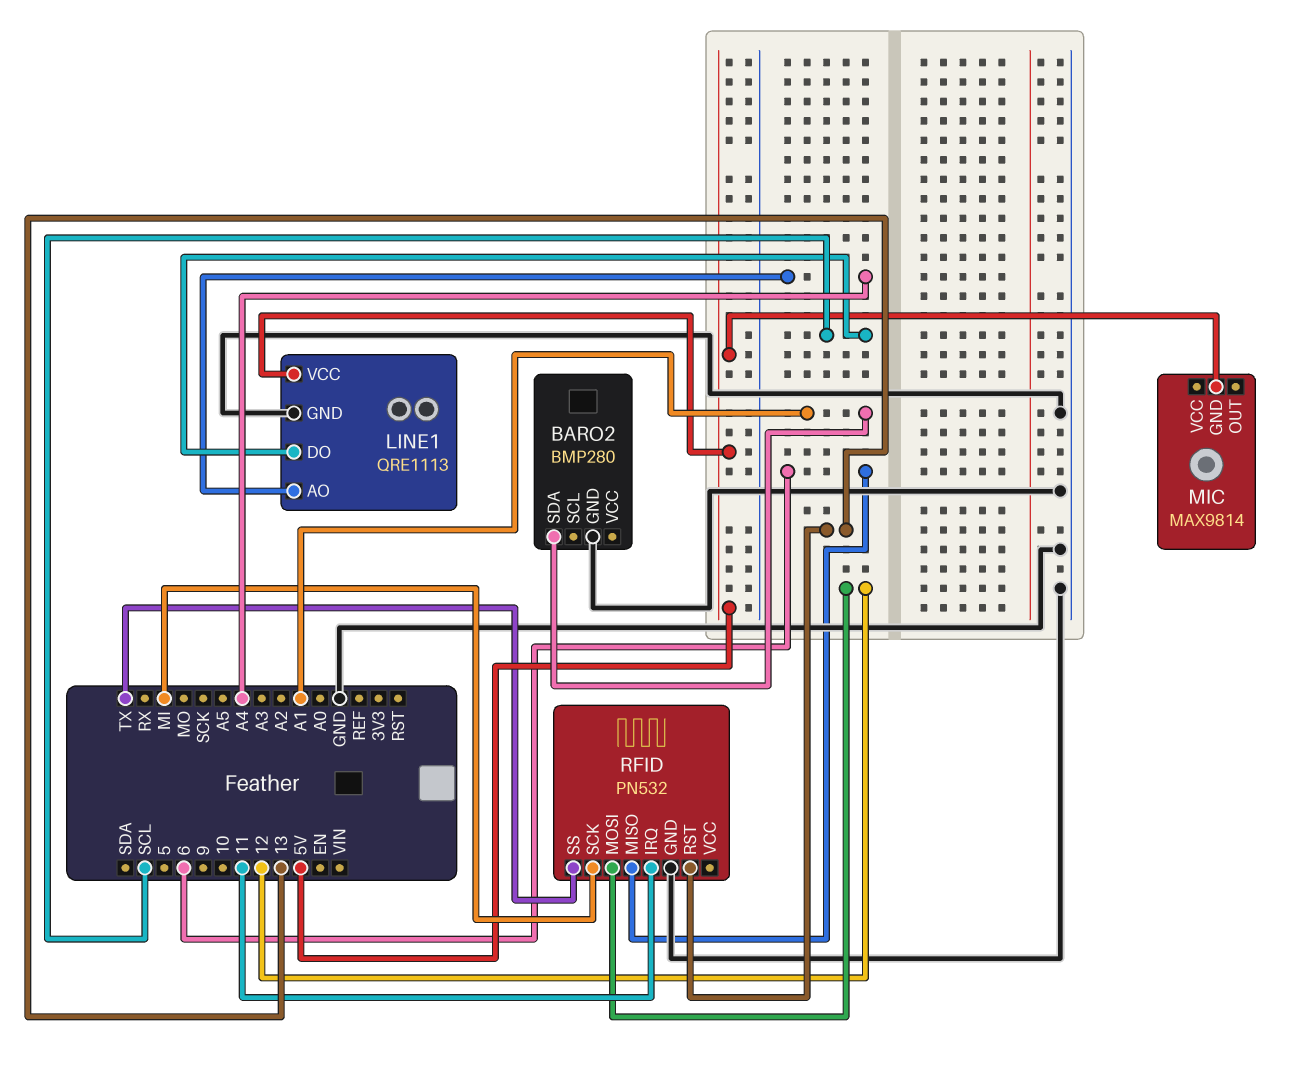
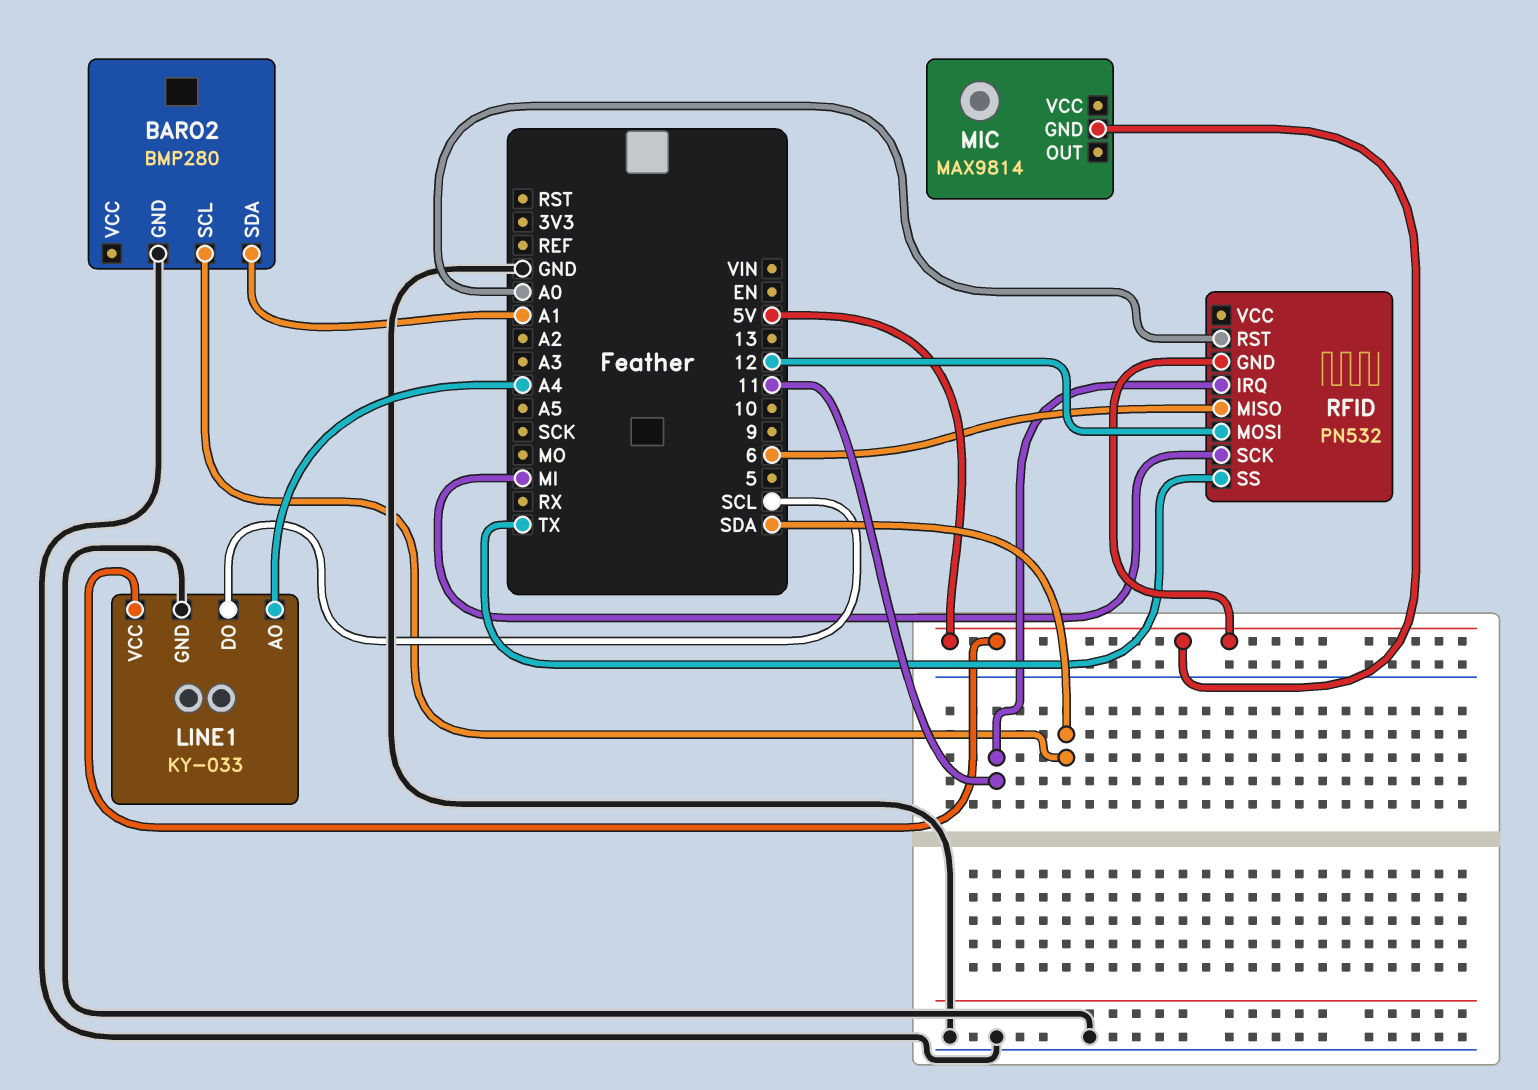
BARO2 pin SCL: none -> SDA
LINE1: QRE1113 -> KY-033
RFID pin GND: GND -> 5V
RFID pin RST: 13 -> A0

